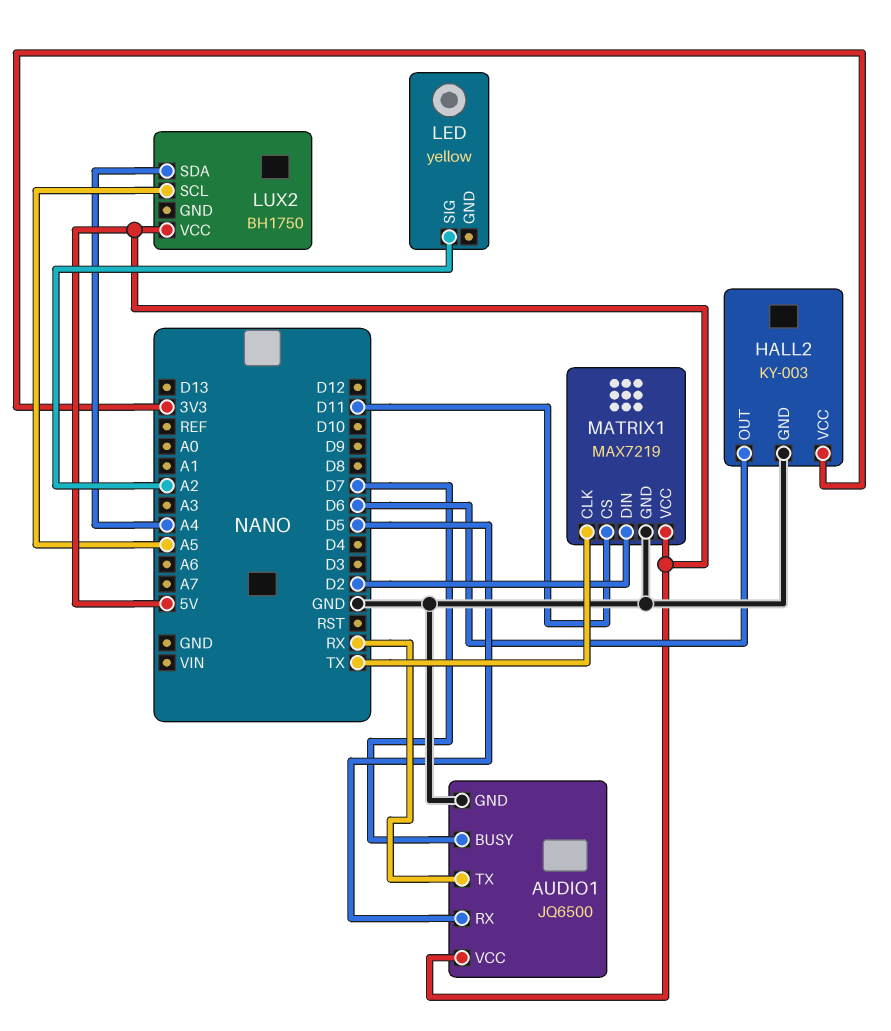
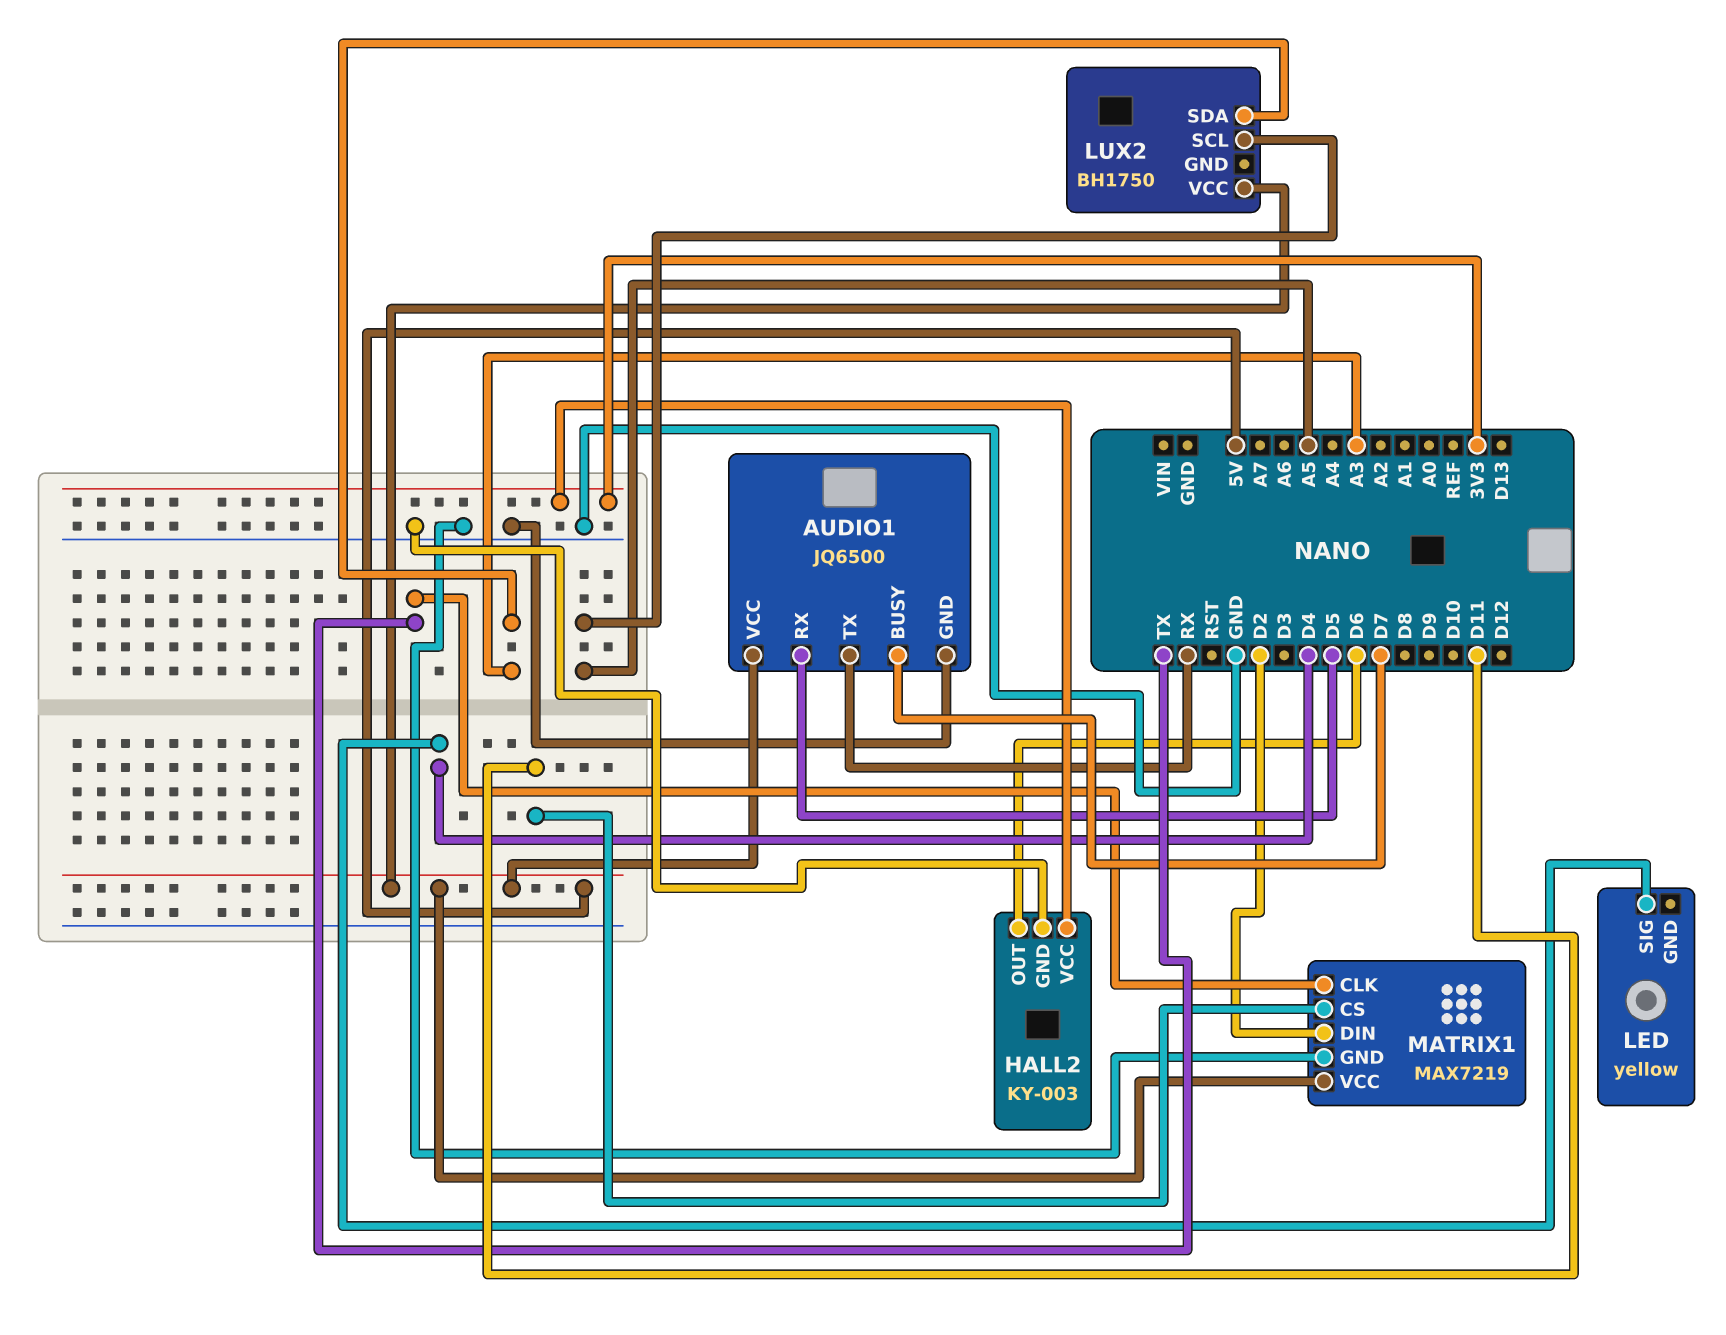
LED pin SIG: A2 -> D4
LUX2 pin SDA: A4 -> A3

